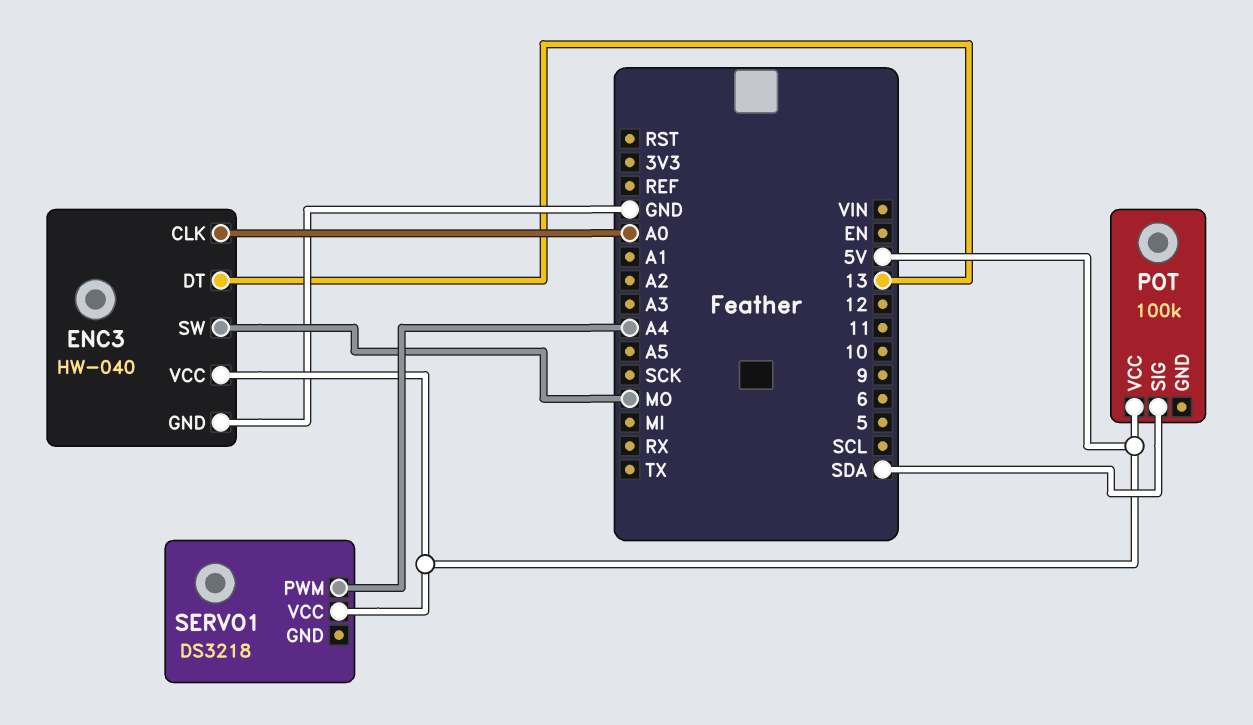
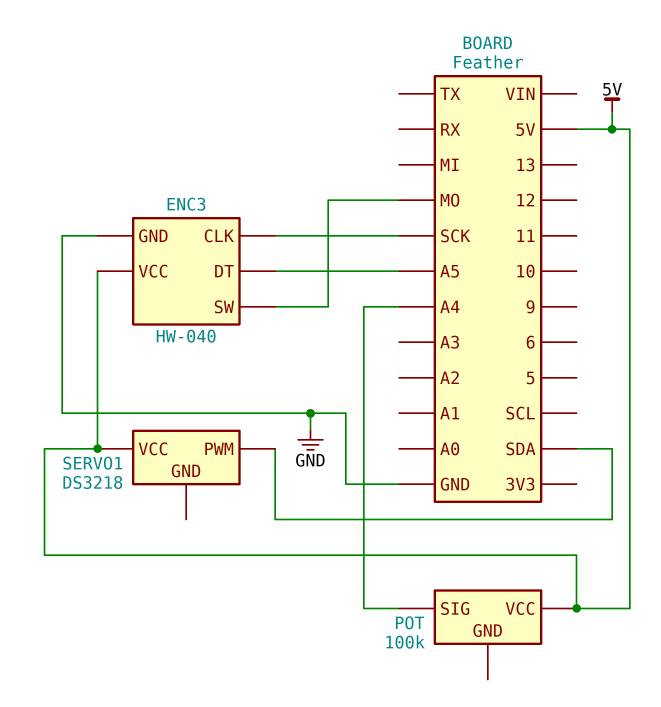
ENC3 pin CLK: A0 -> SCK
ENC3 pin DT: 13 -> A5
POT pin SIG: SDA -> A4
SERVO1 pin PWM: A4 -> SDA

